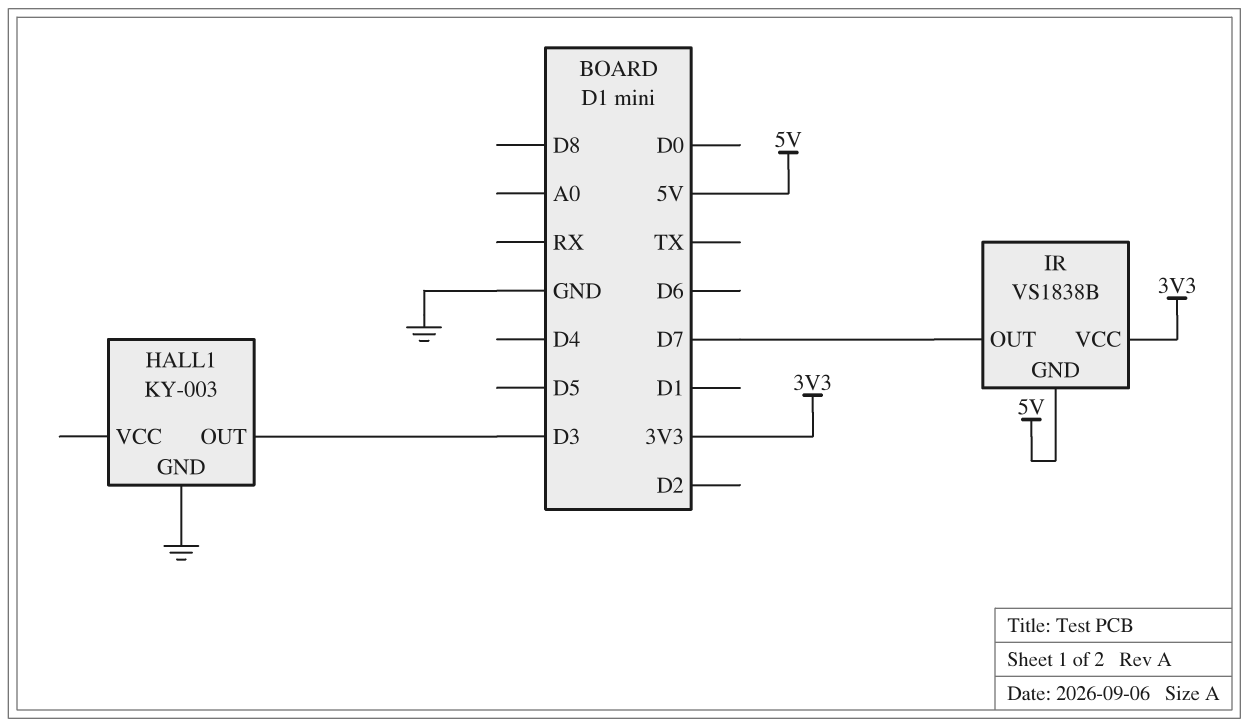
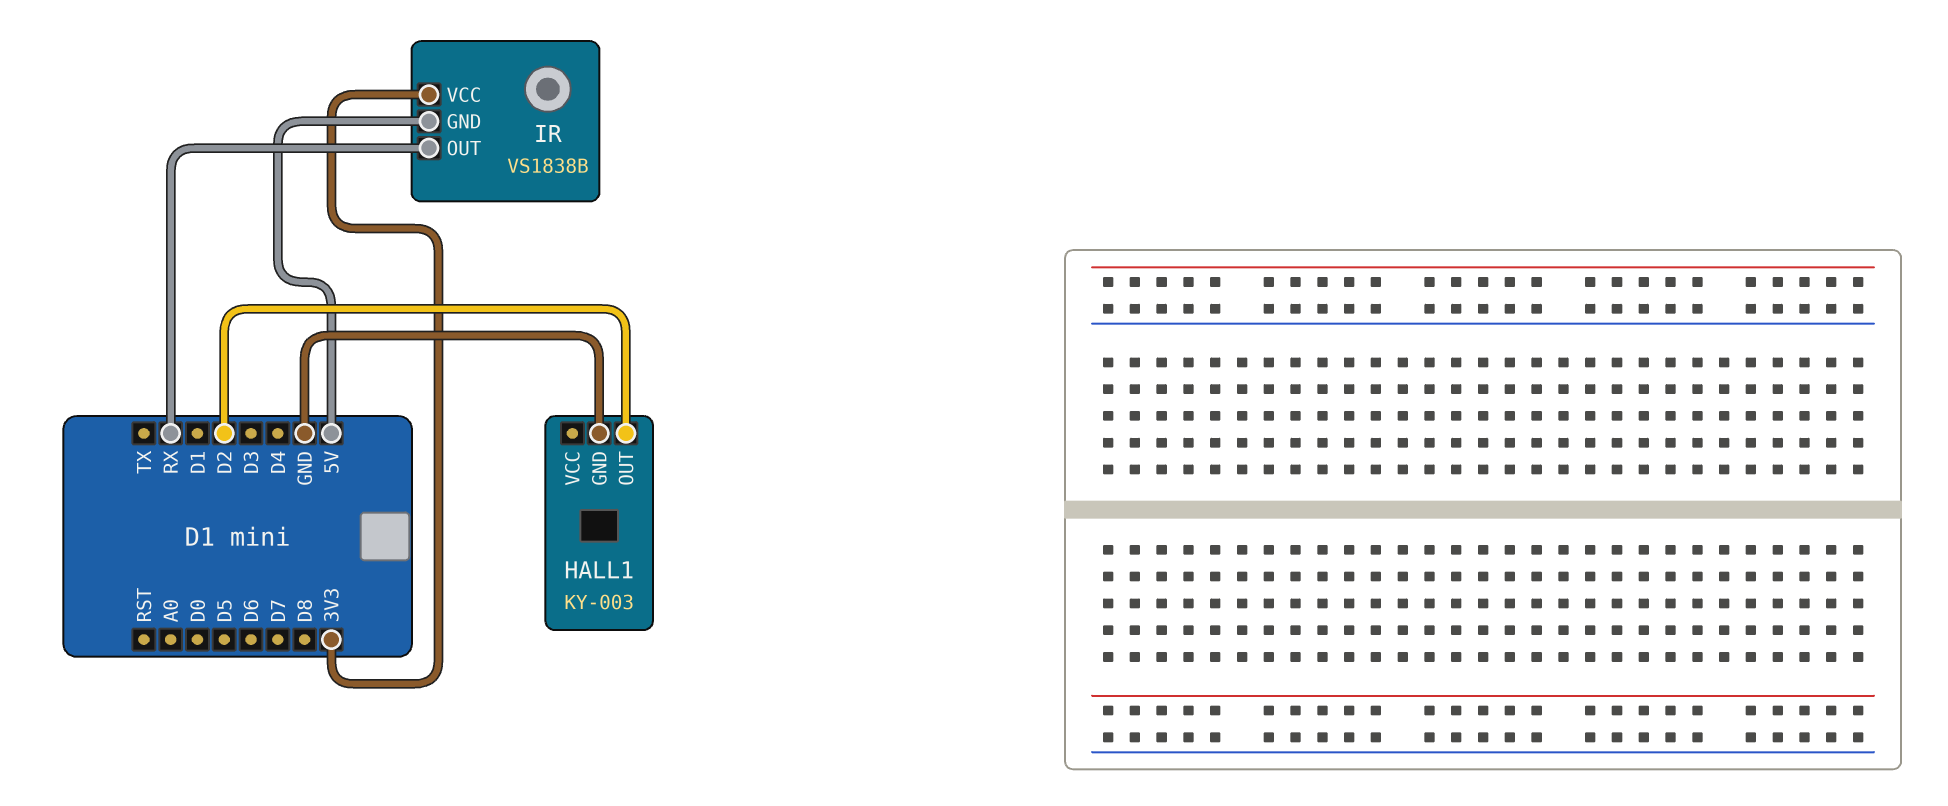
HALL1 pin OUT: D3 -> D2
IR pin OUT: D7 -> RX

